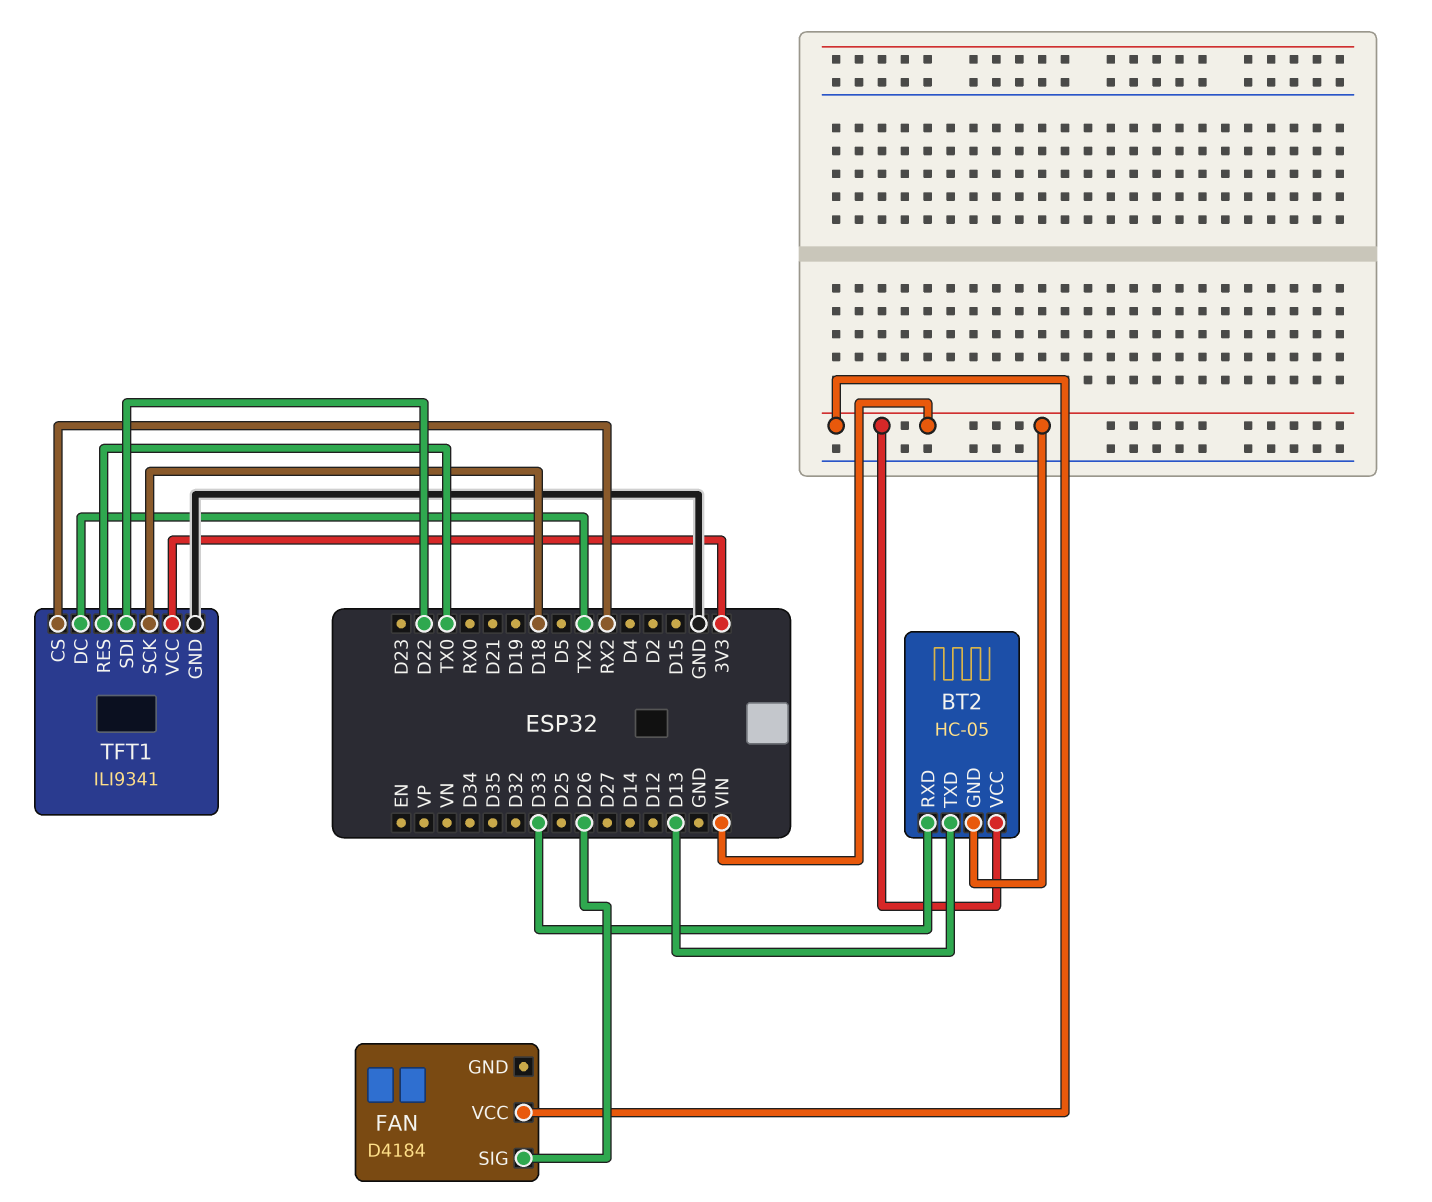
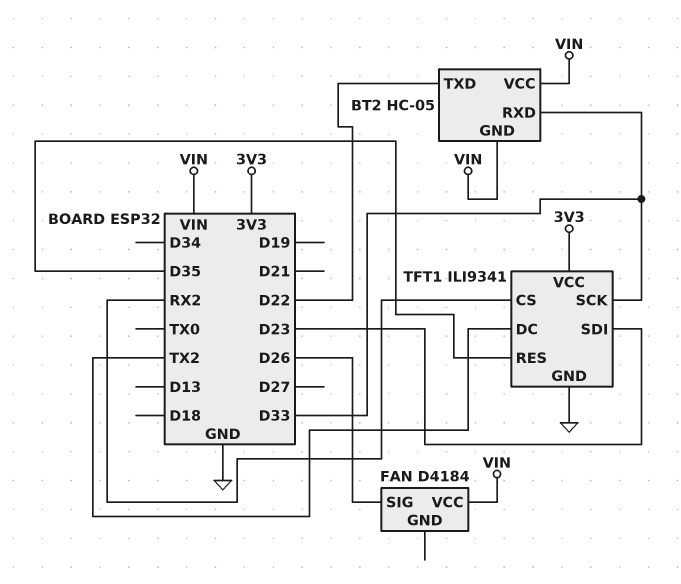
BT2 pin TXD: D13 -> D22
TFT1 pin RES: TX0 -> D35
TFT1 pin SCK: D18 -> D33
TFT1 pin SDI: D22 -> D23

